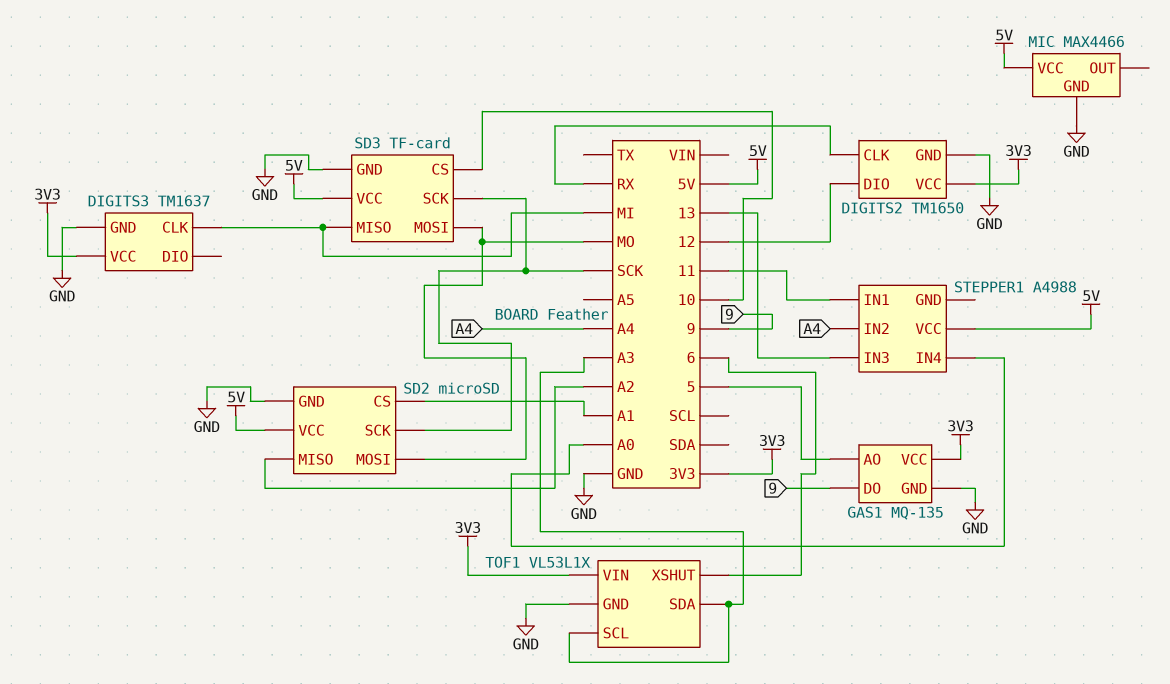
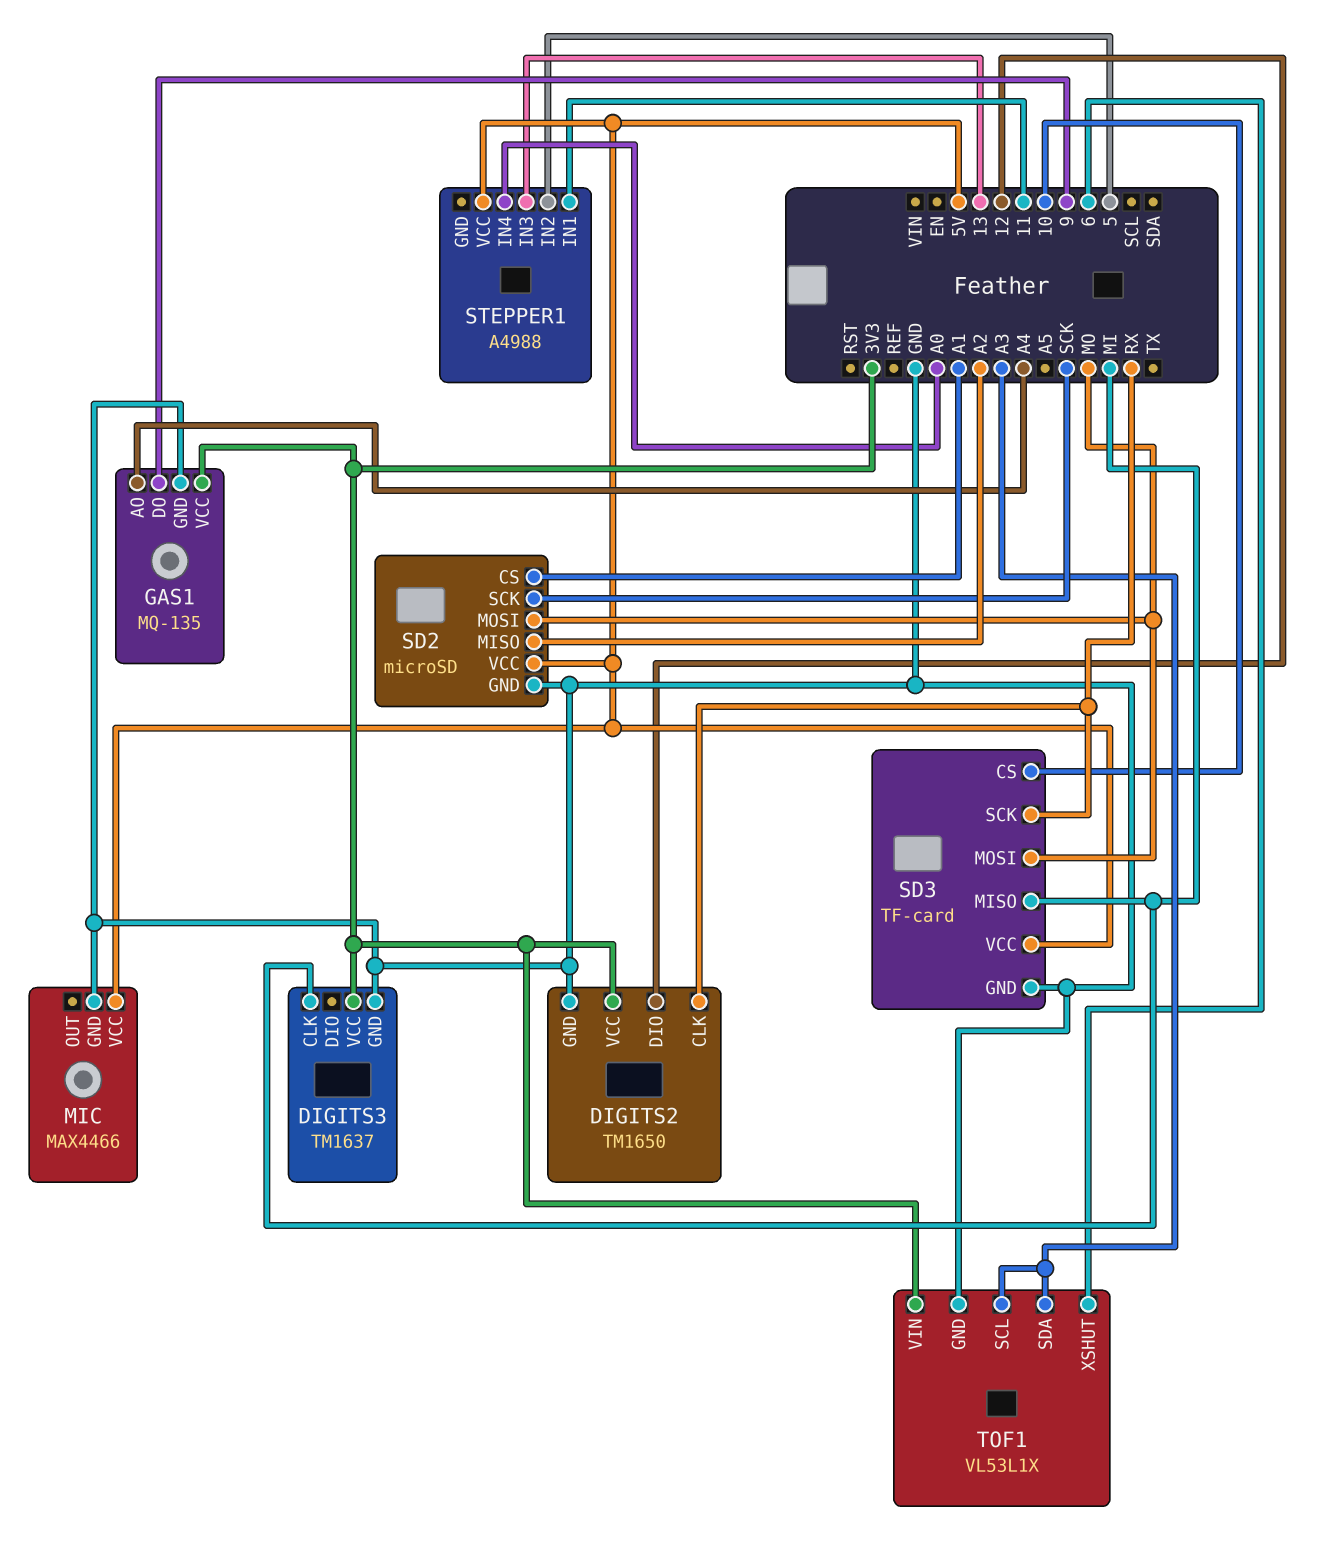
GAS1 pin AO: 5 -> A4
SD3 pin SCK: SCK -> RX
STEPPER1 pin IN2: A4 -> 5

